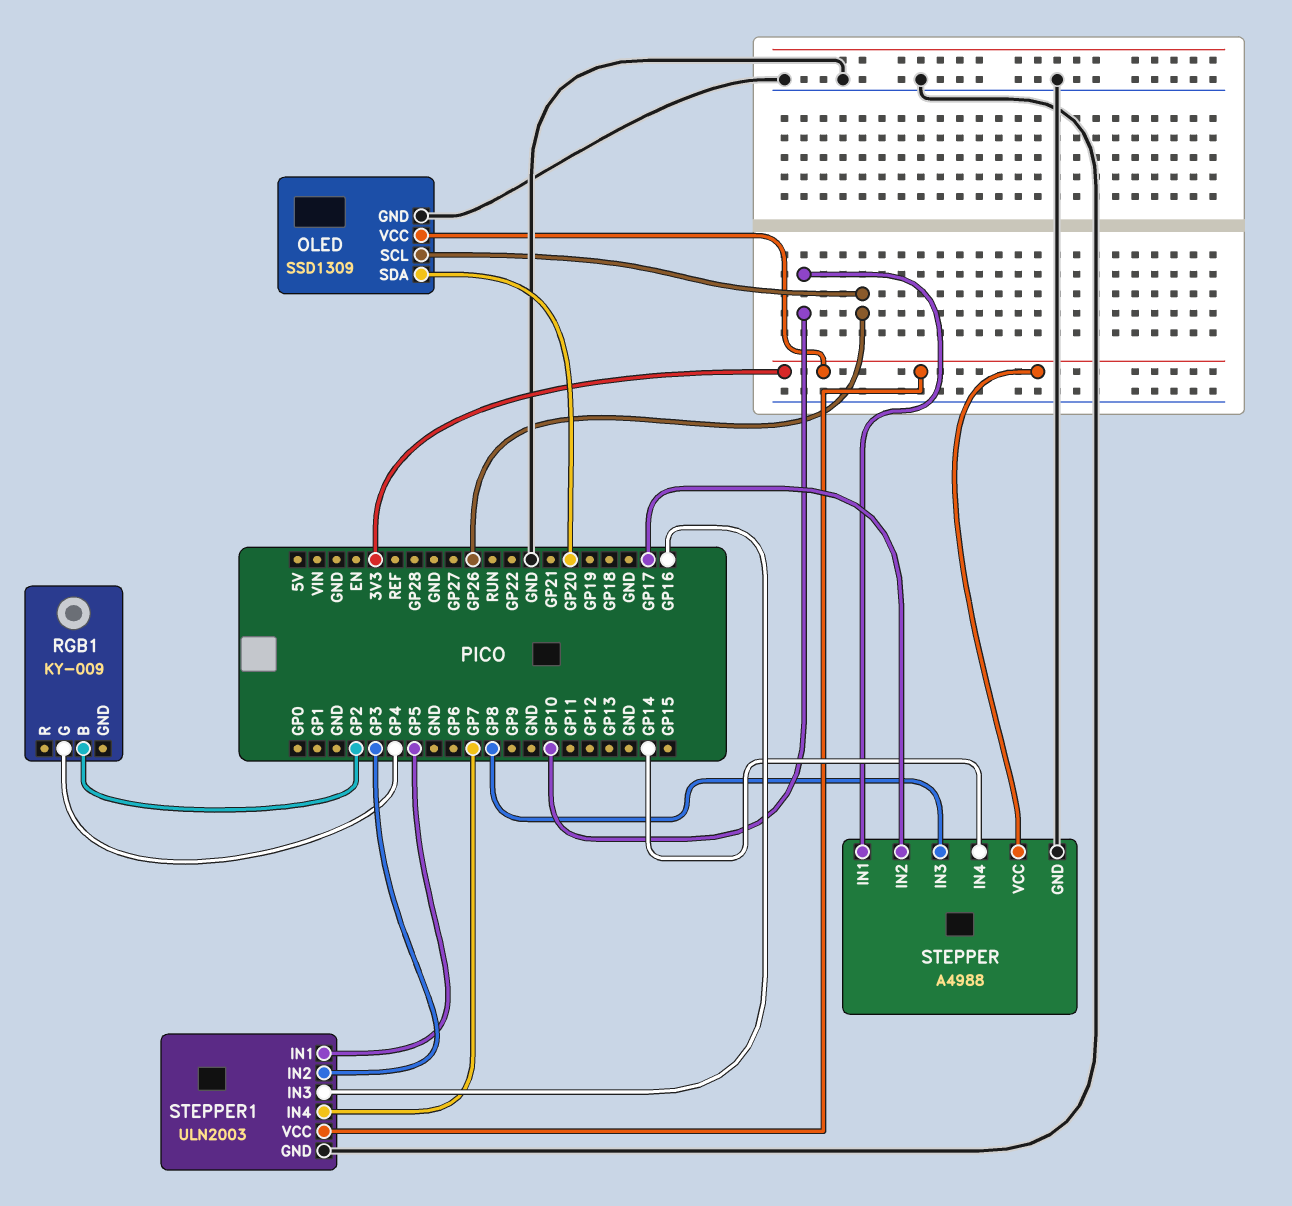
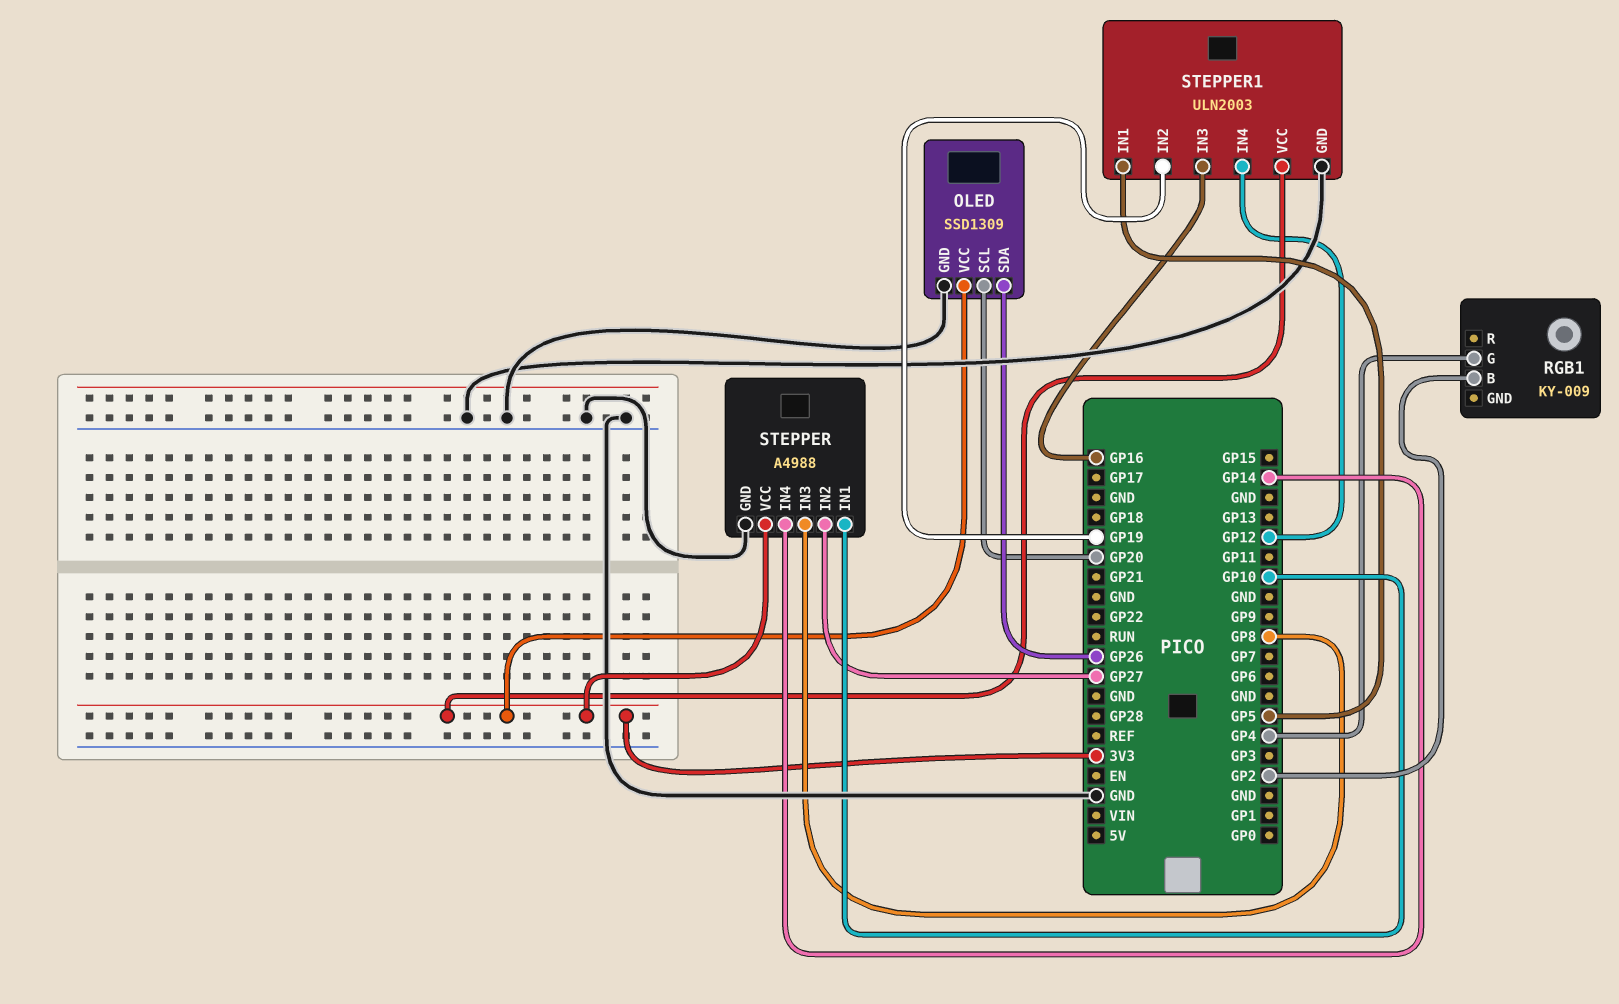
OLED pin SCL: GP26 -> GP20
OLED pin SDA: GP20 -> GP26
STEPPER pin IN2: GP17 -> GP27
STEPPER1 pin IN2: GP3 -> GP19
STEPPER1 pin IN4: GP7 -> GP12

